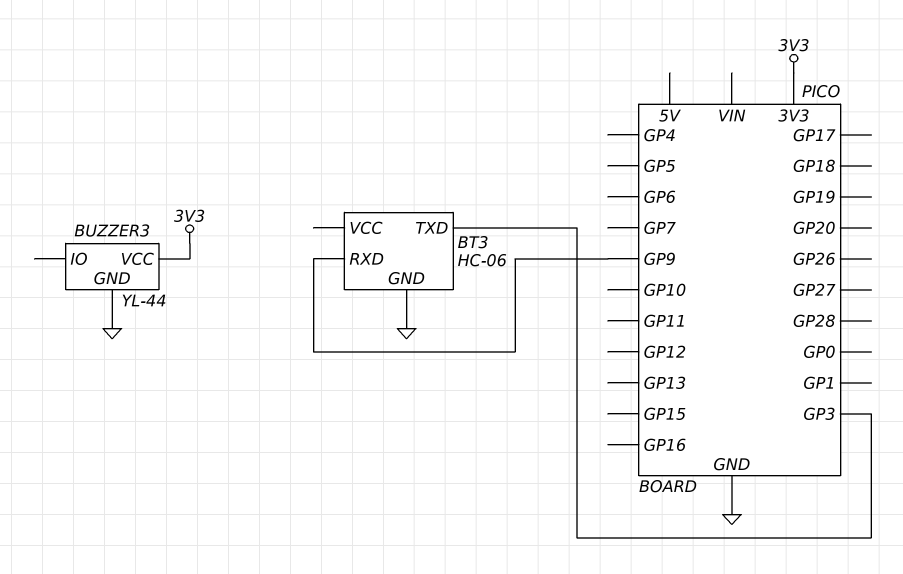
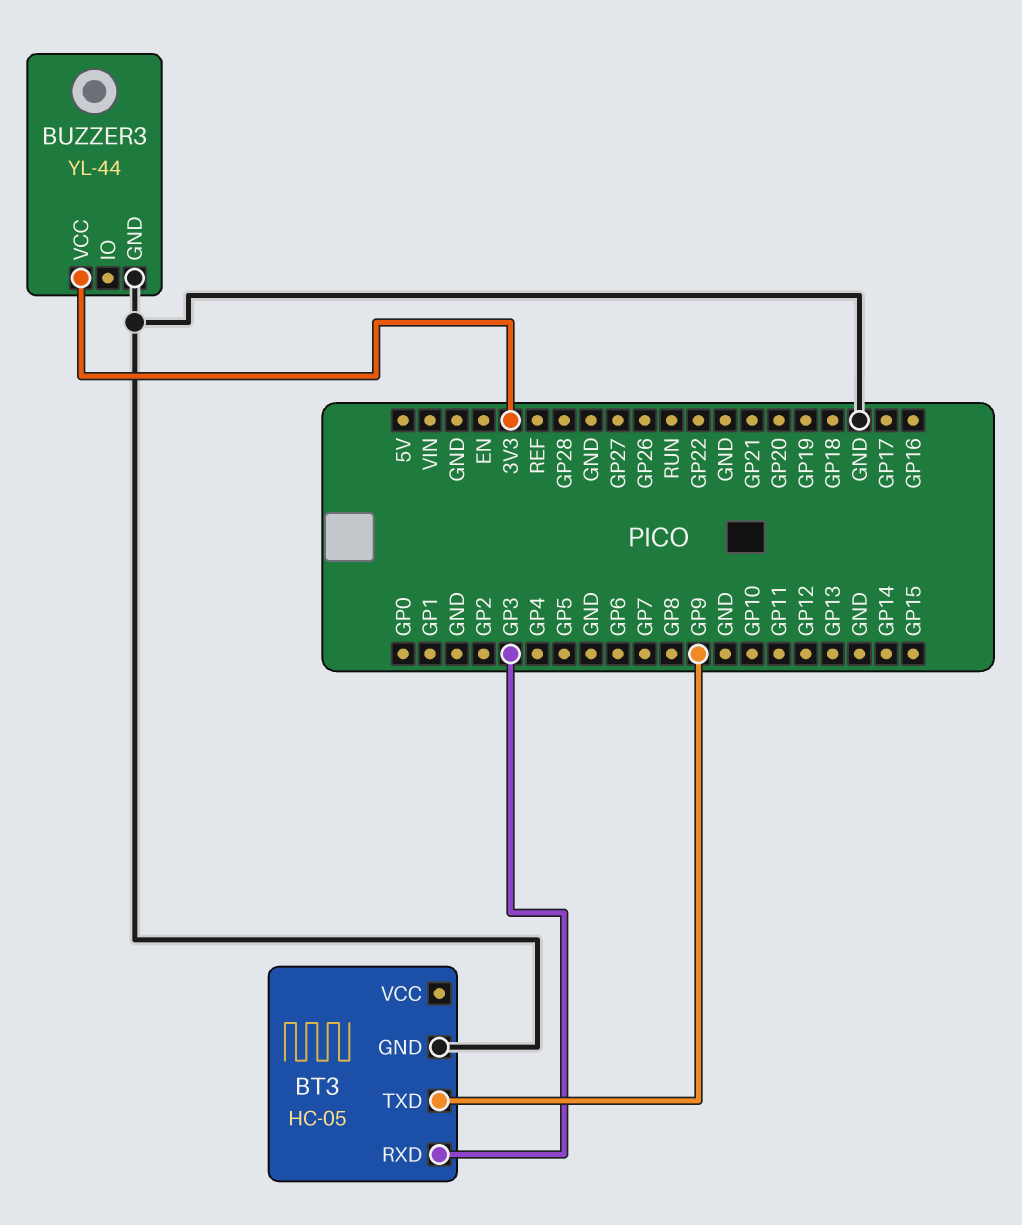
BT3: HC-06 -> HC-05
BT3 pin RXD: GP9 -> GP3
BT3 pin TXD: GP3 -> GP9

